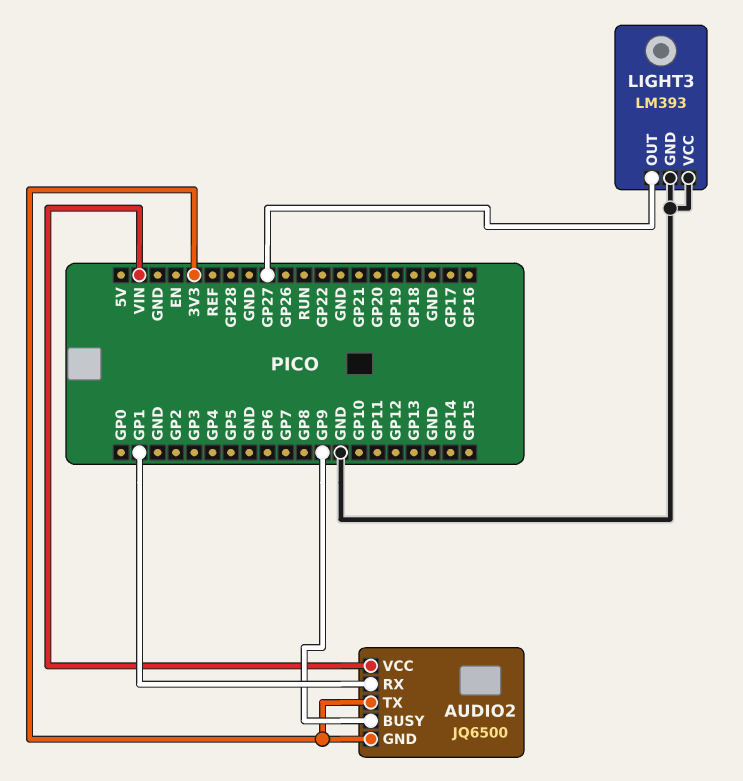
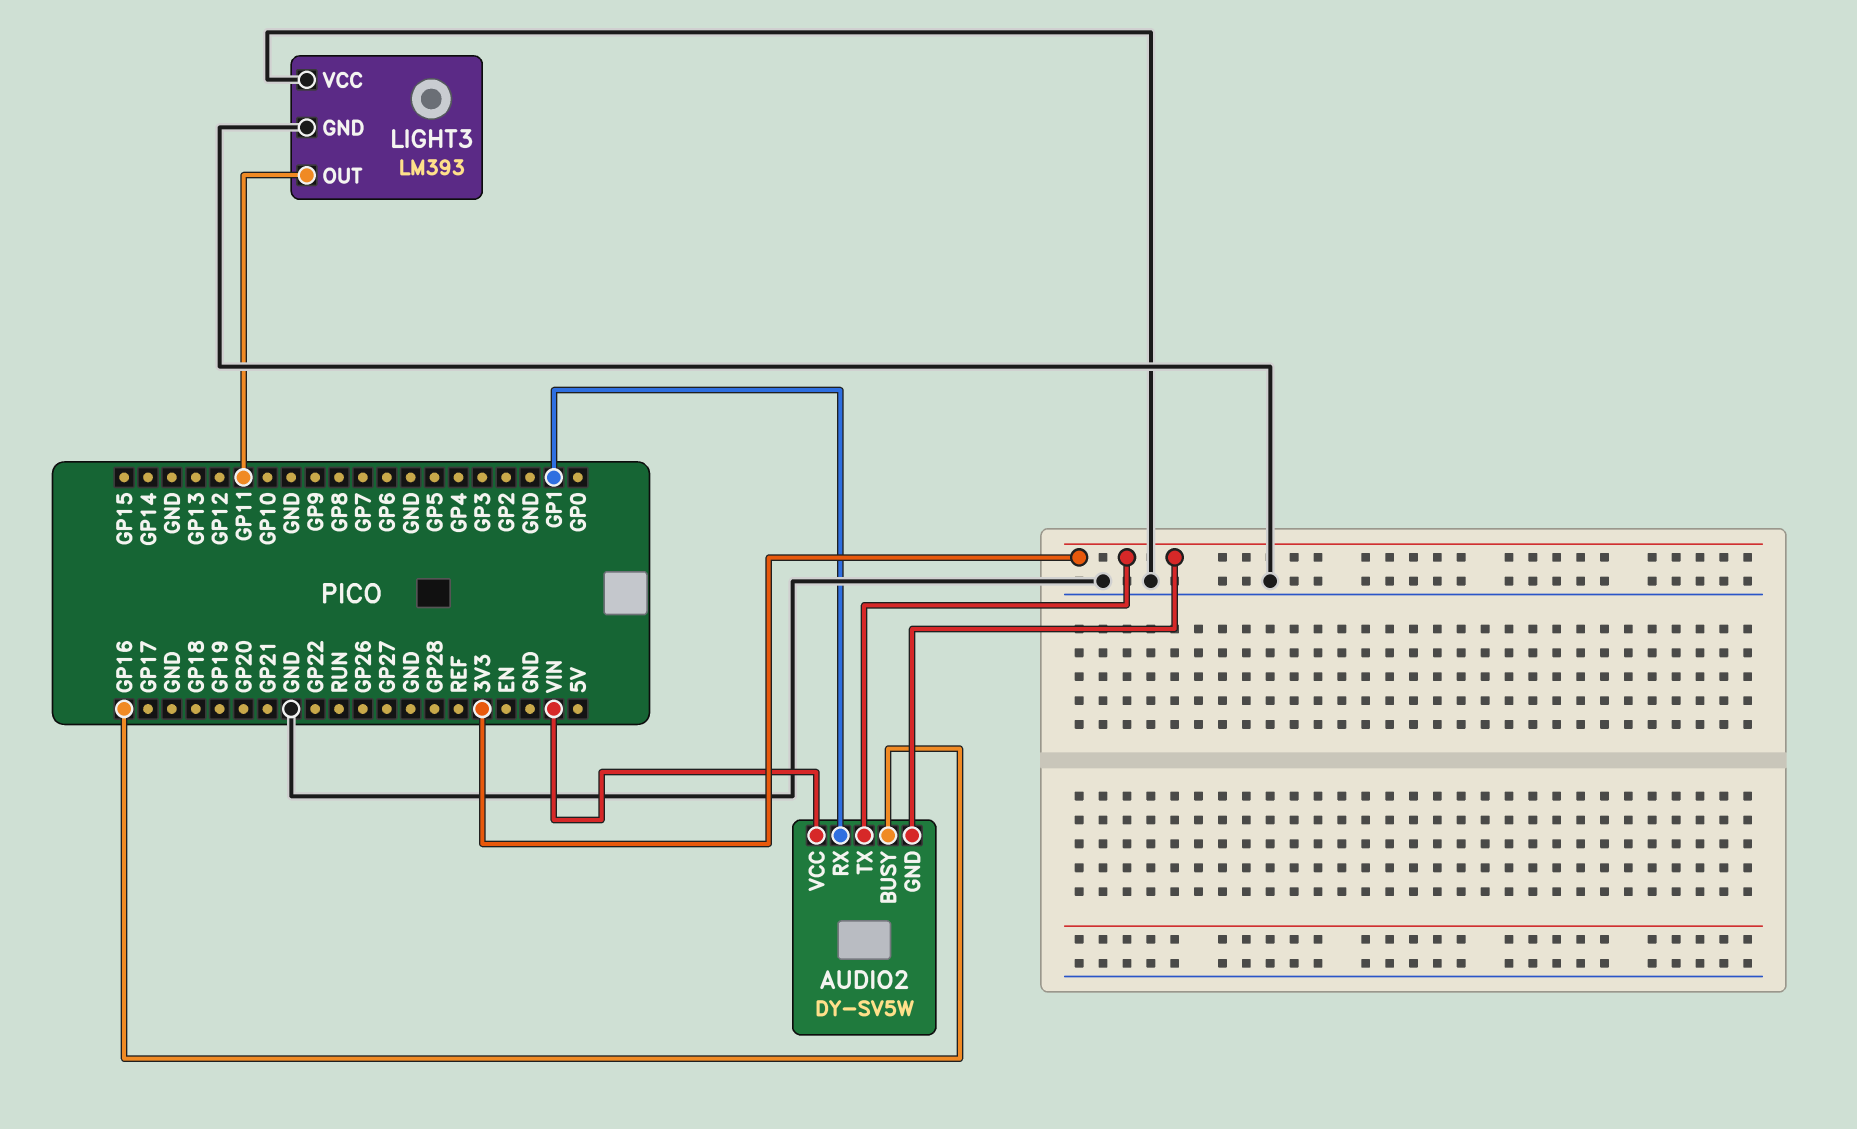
AUDIO2: JQ6500 -> DY-SV5W
AUDIO2 pin BUSY: GP9 -> GP16
LIGHT3 pin OUT: GP27 -> GP11

